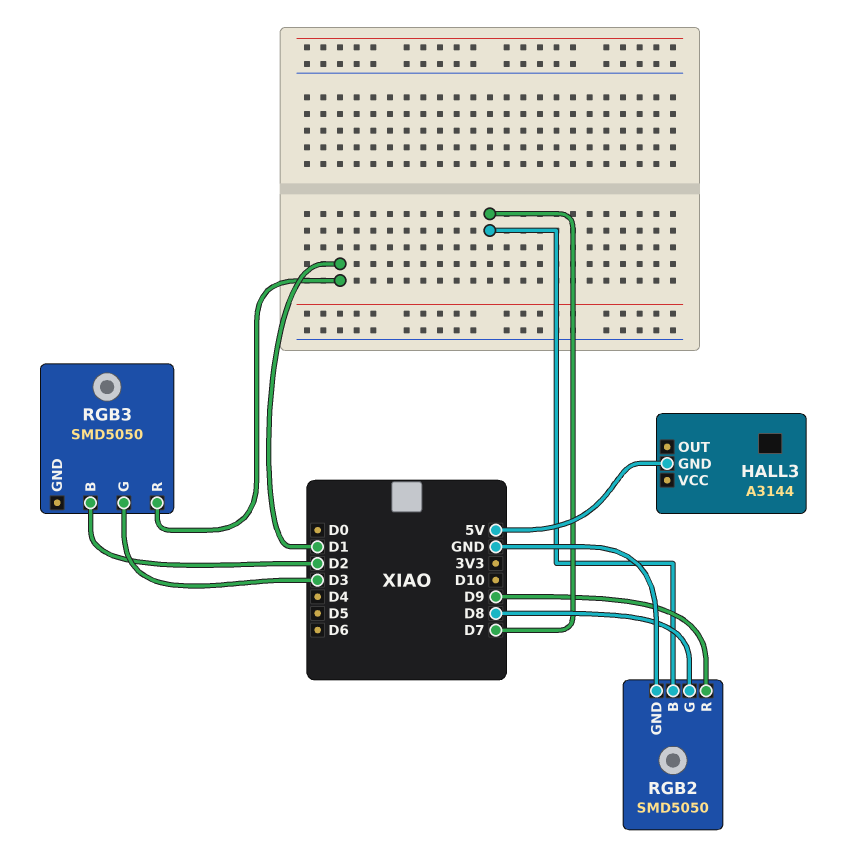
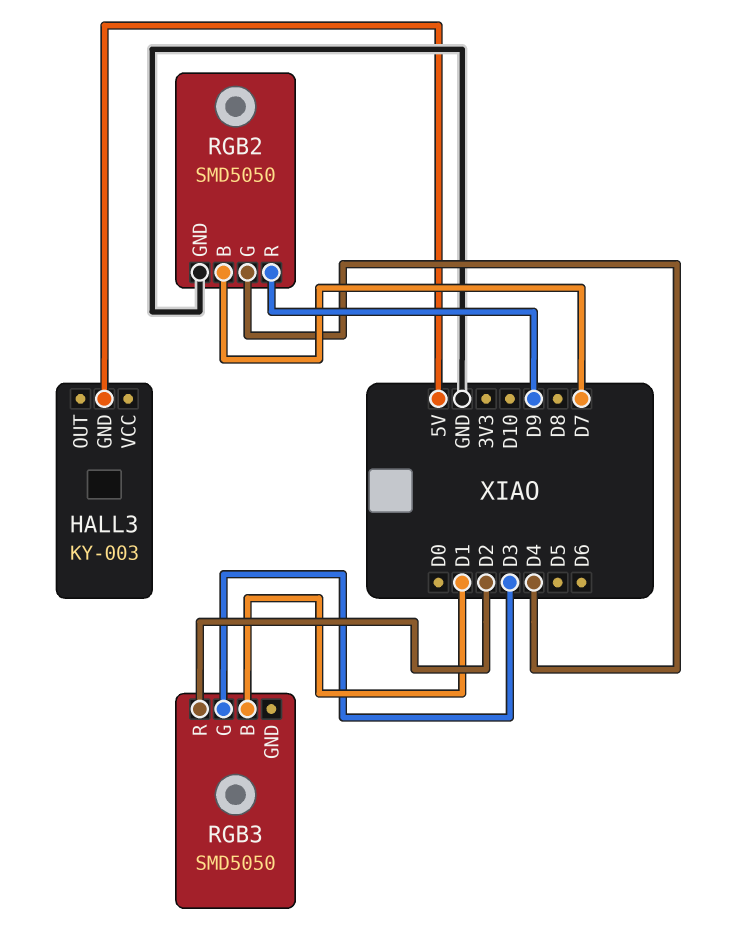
HALL3: A3144 -> KY-003
RGB2 pin G: D8 -> D4
RGB3 pin B: D2 -> D1
RGB3 pin R: D1 -> D2

